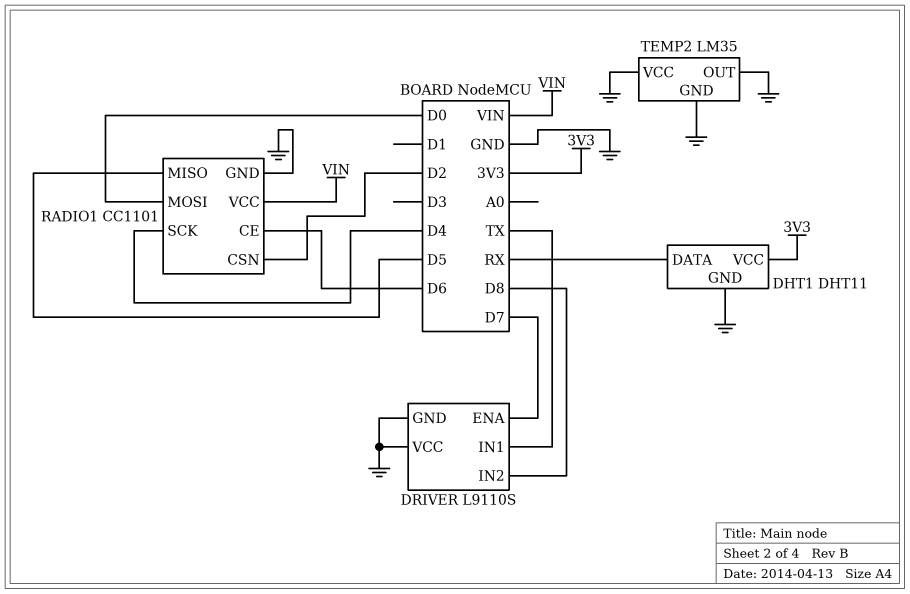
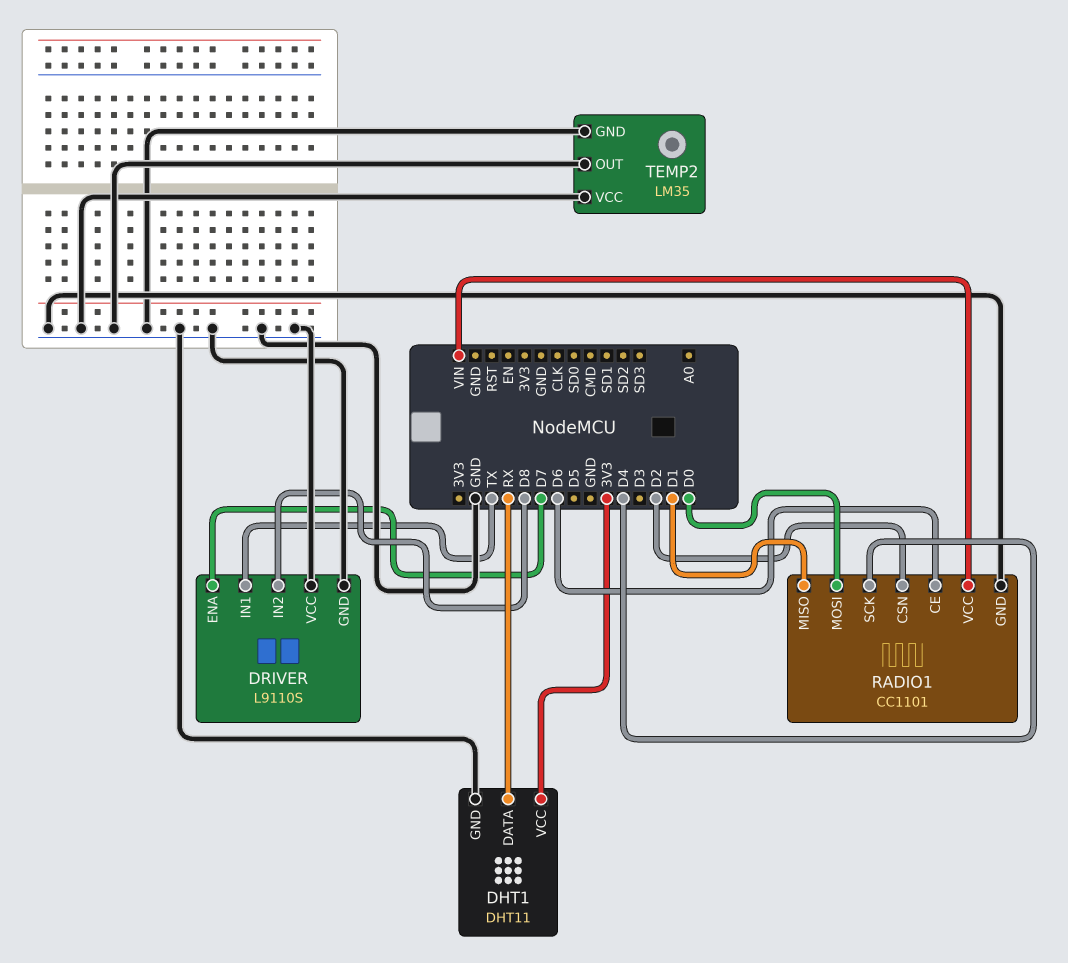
RADIO1 pin MISO: D5 -> D1

